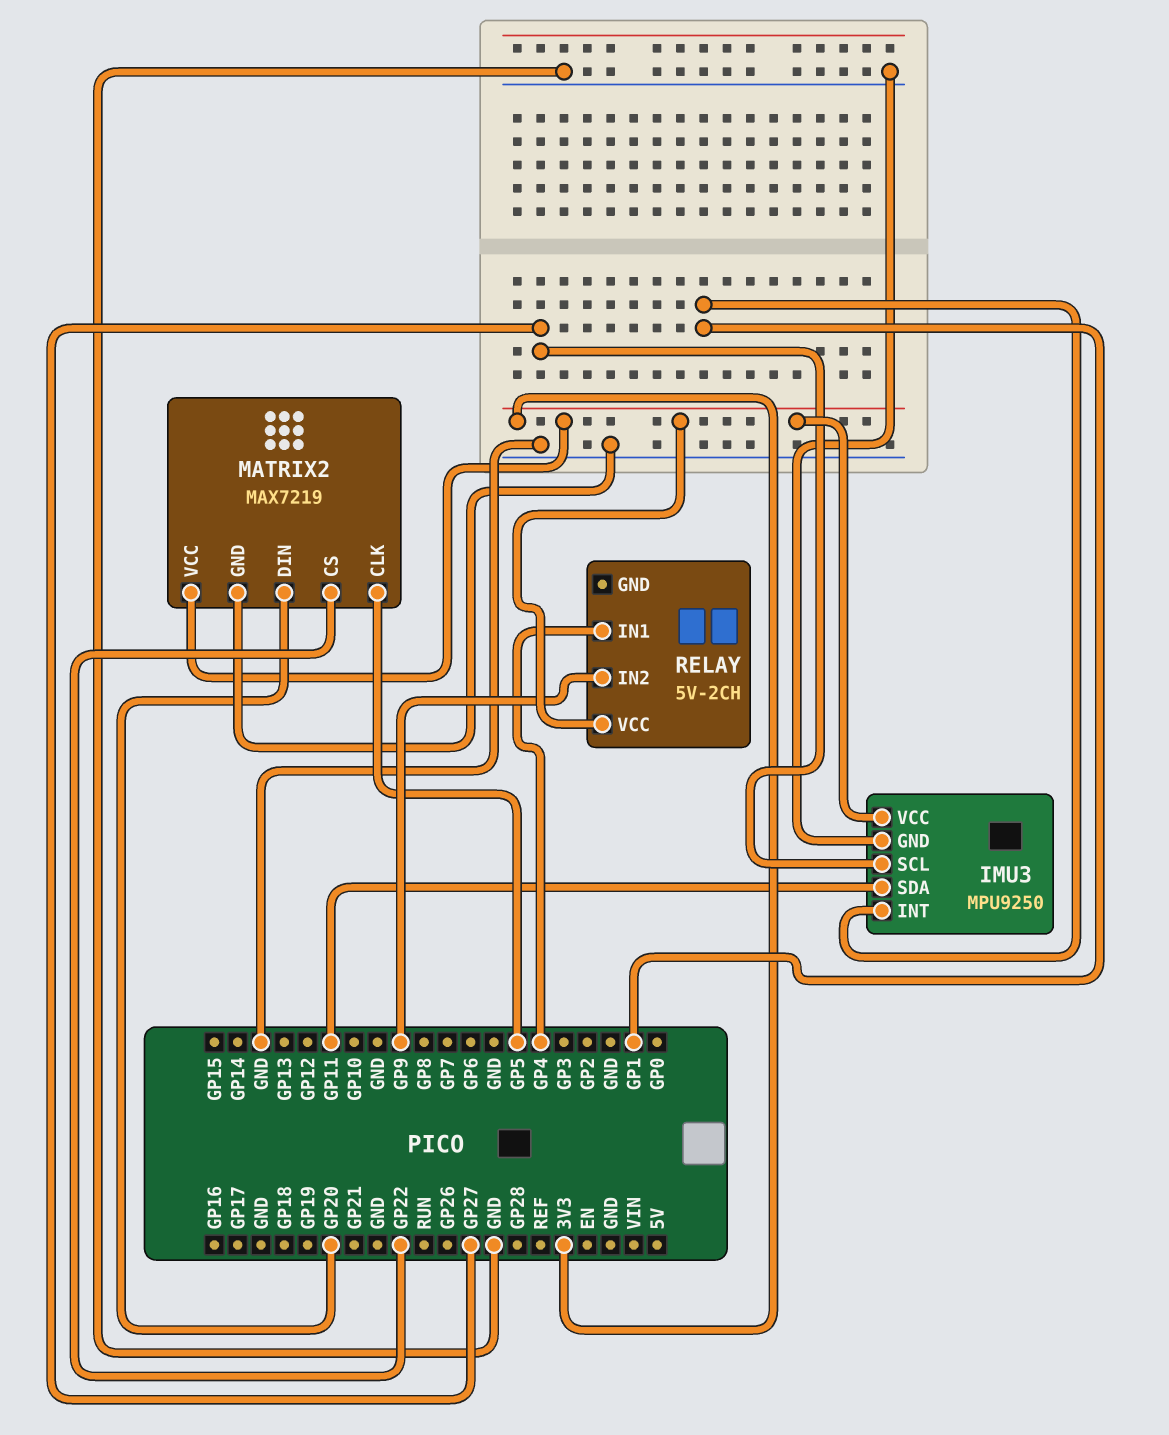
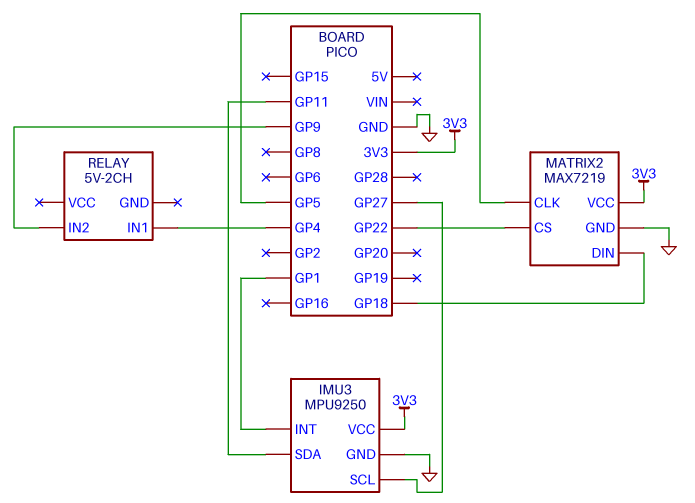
MATRIX2 pin DIN: GP20 -> GP18
RELAY pin VCC: 3V3 -> none

